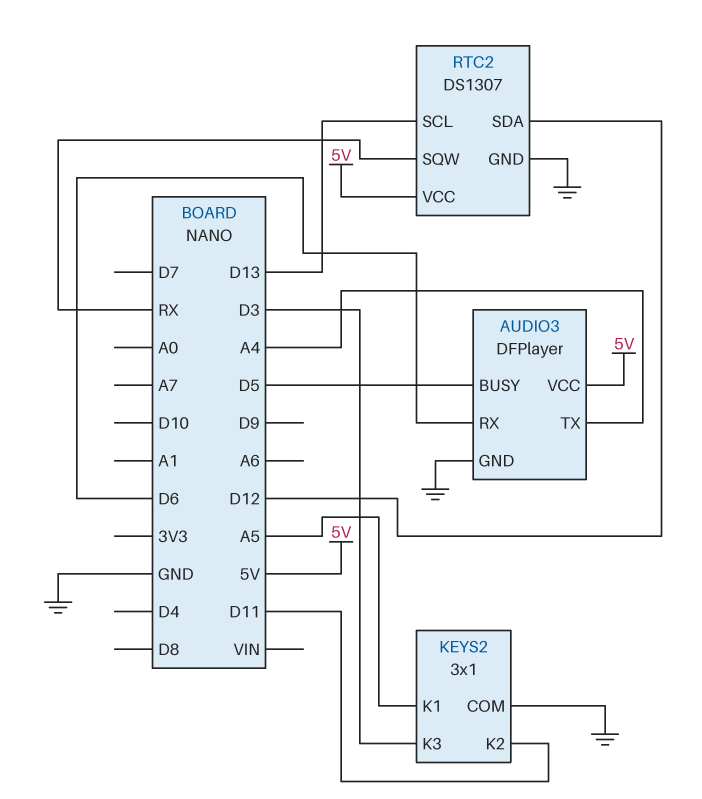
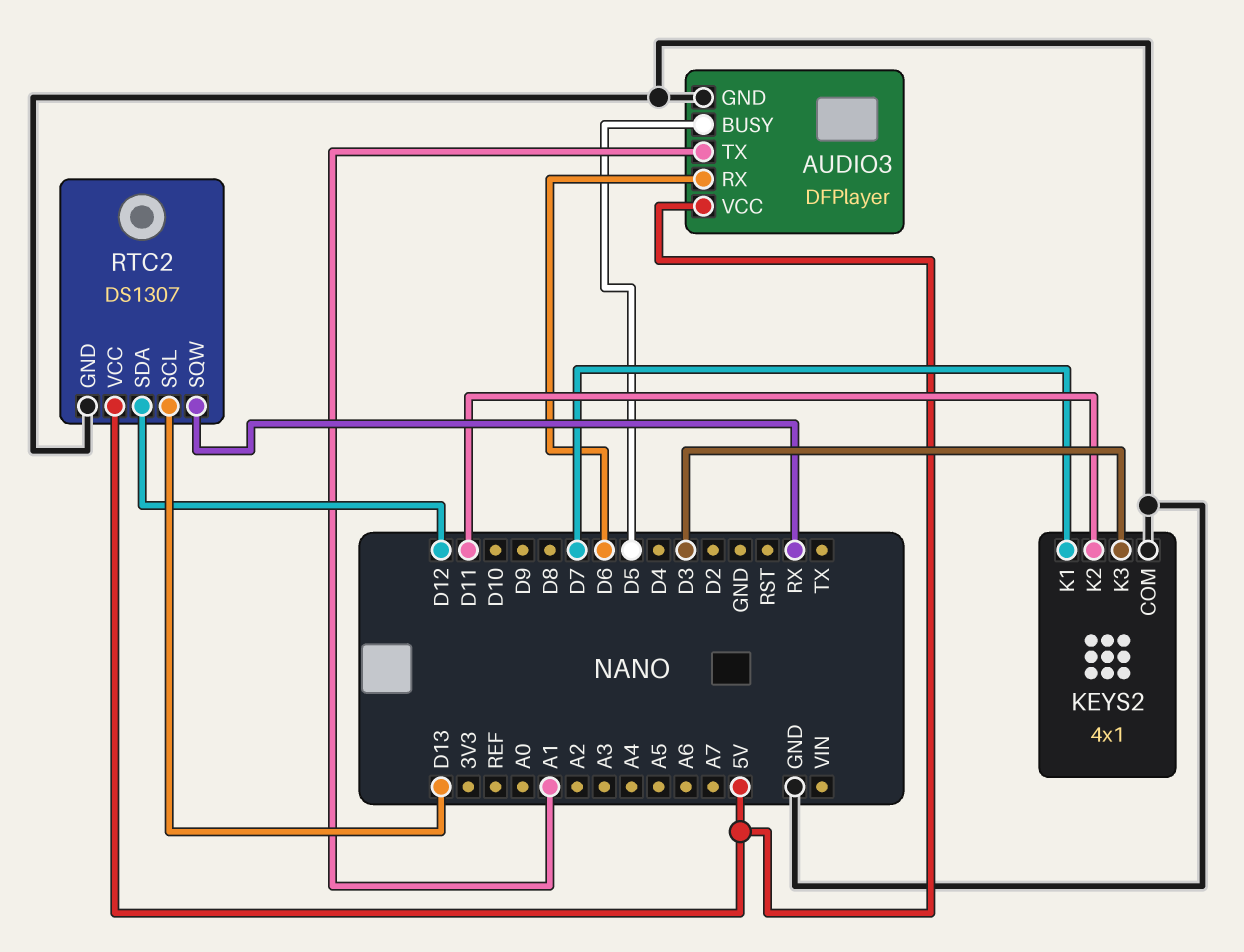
AUDIO3 pin TX: A4 -> A1
KEYS2: 3x1 -> 4x1
KEYS2 pin K1: A5 -> D7

